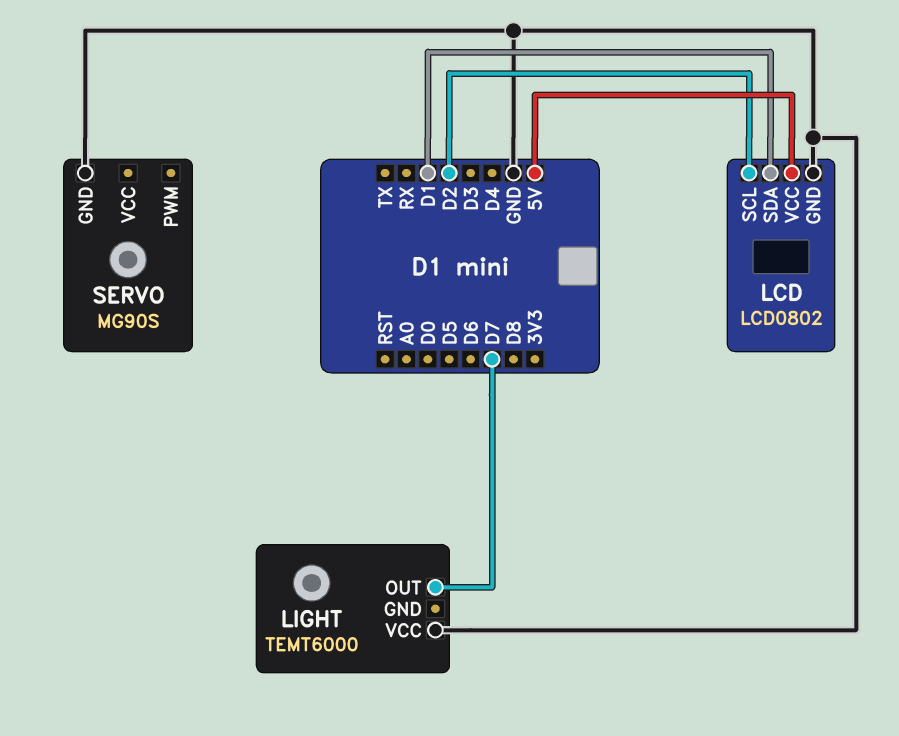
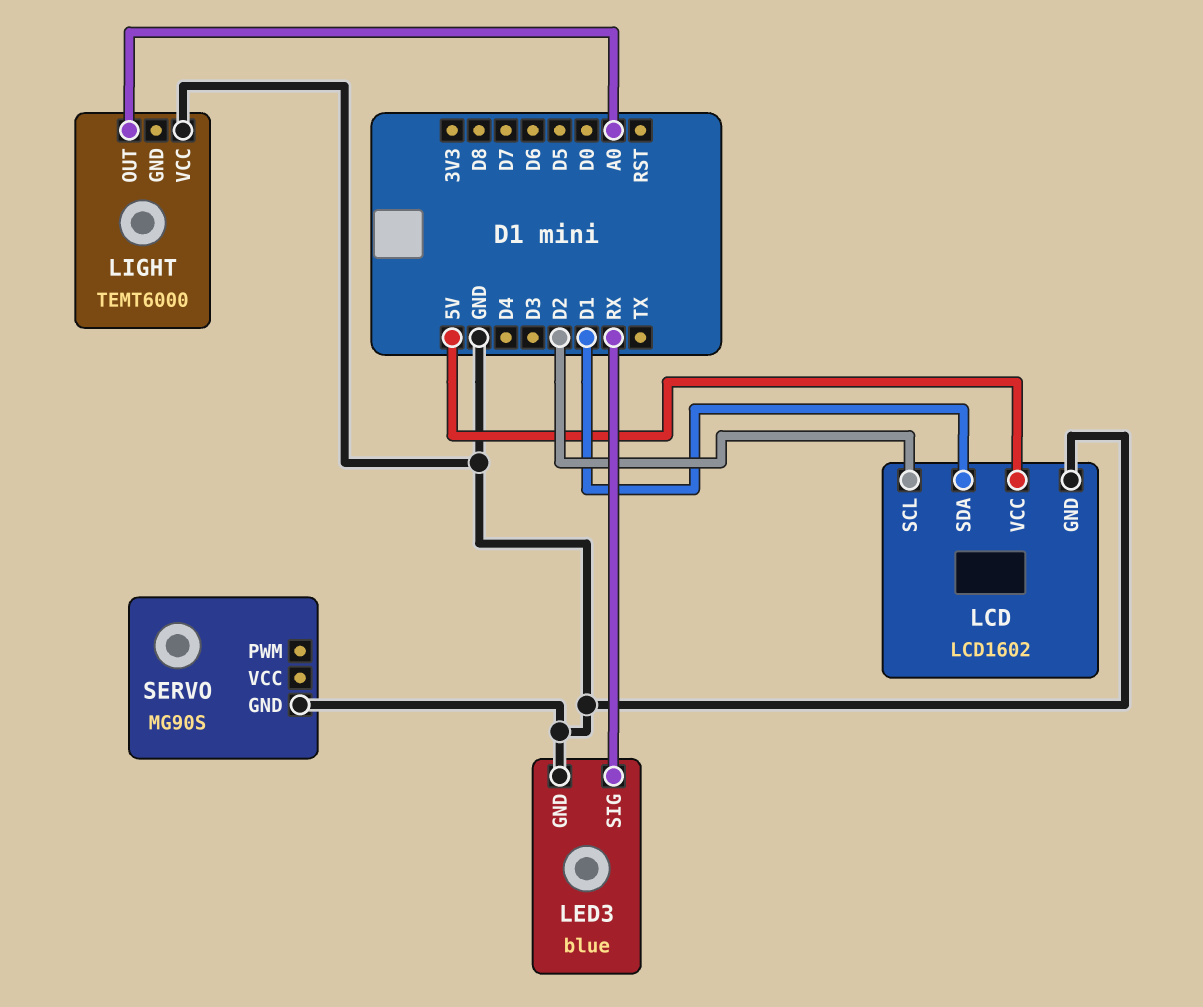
LCD: LCD0802 -> LCD1602
LED3: none -> blue
LED3 pin GND: none -> GND
LED3 pin SIG: none -> RX
LIGHT pin OUT: D7 -> A0

